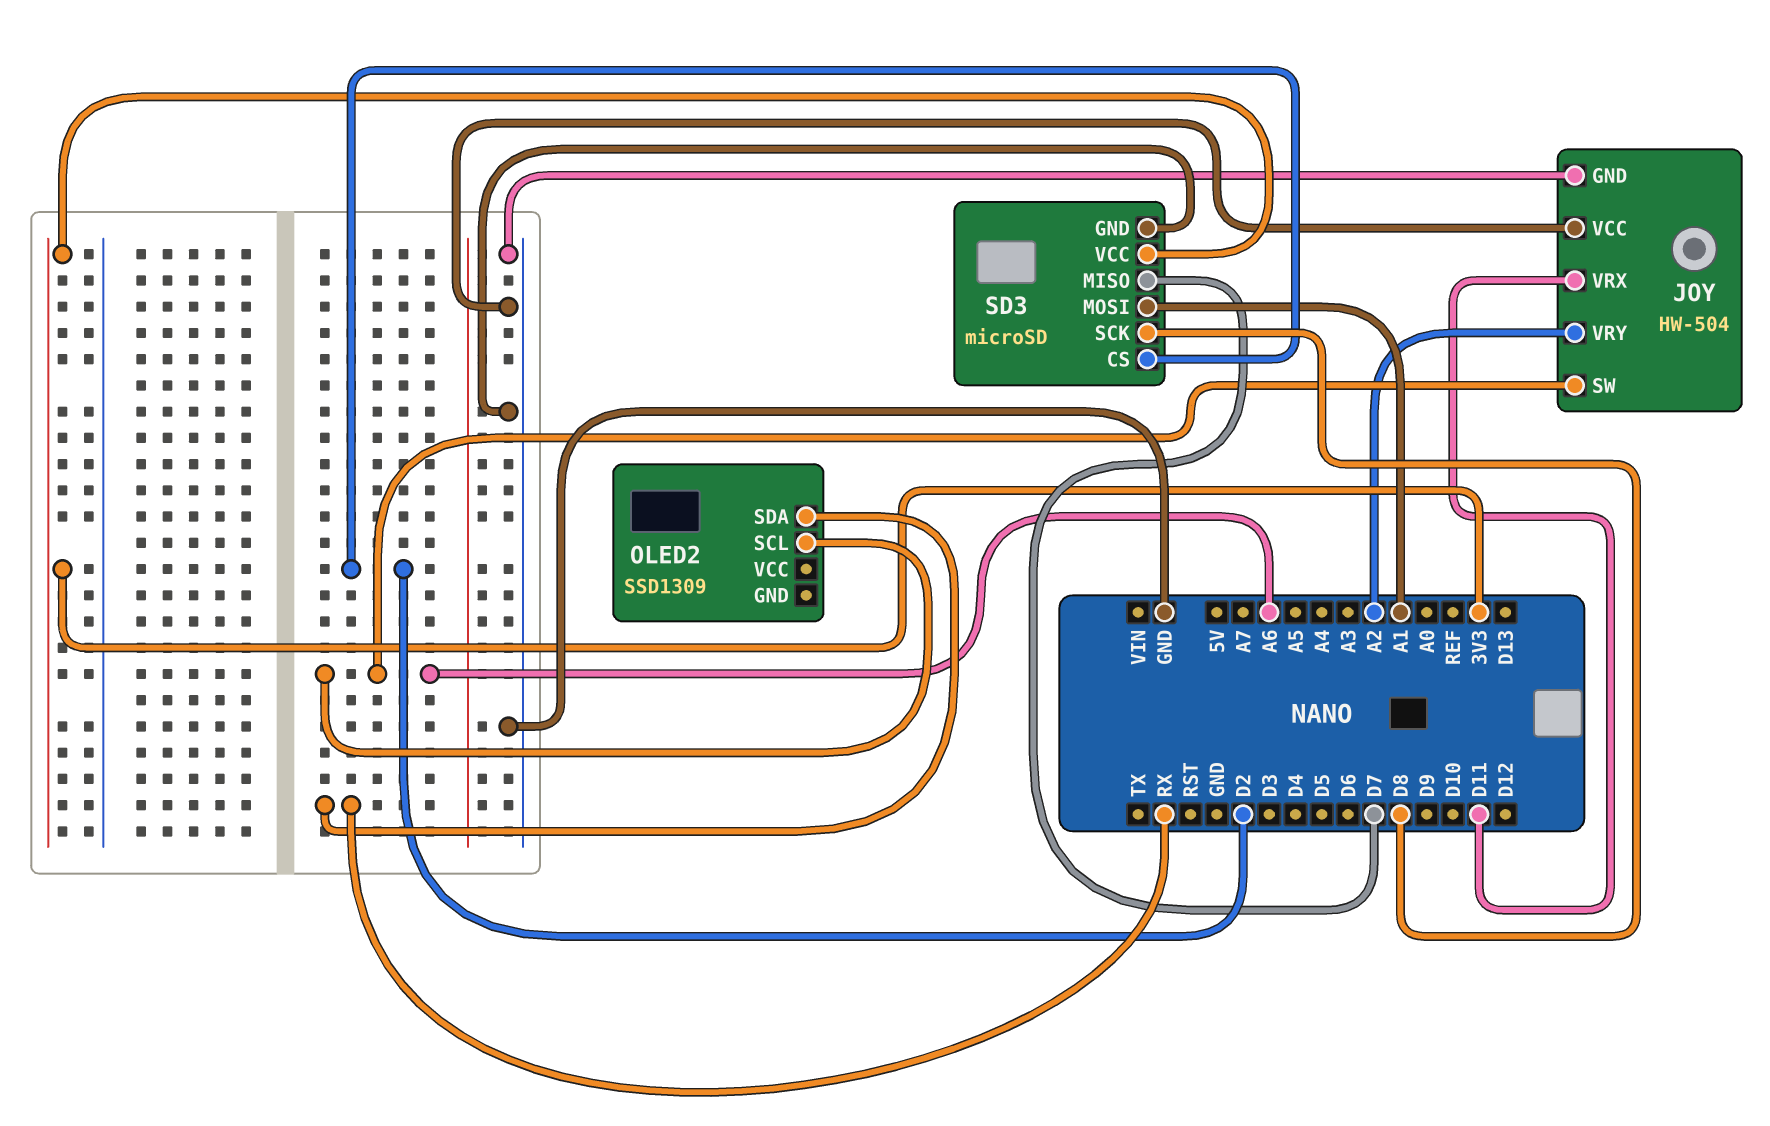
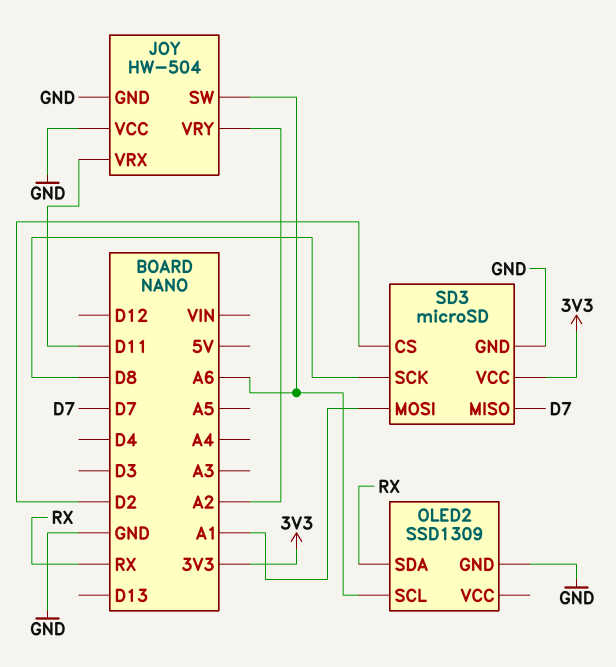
OLED2 pin GND: none -> GND

